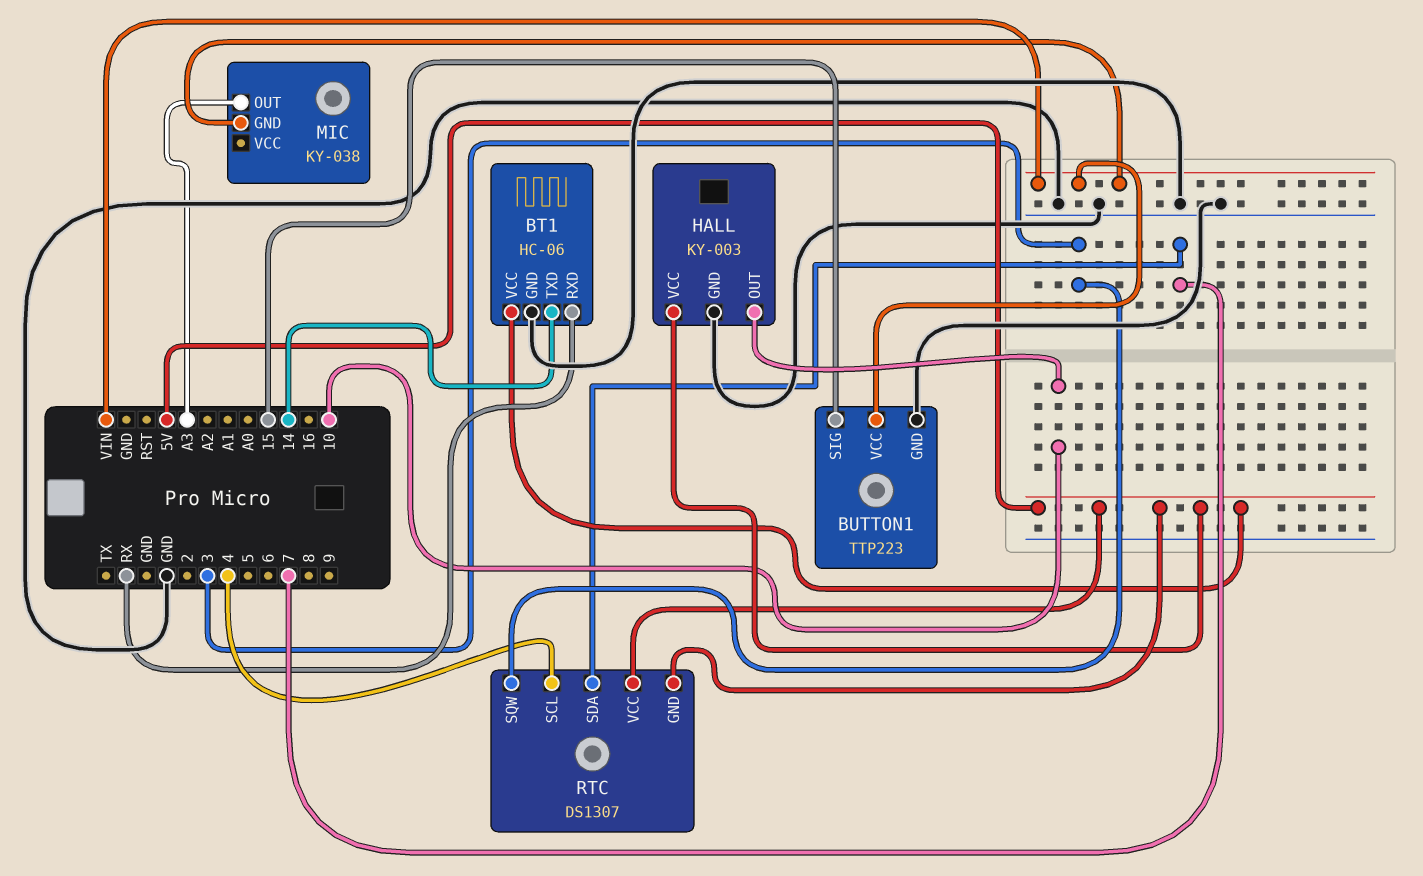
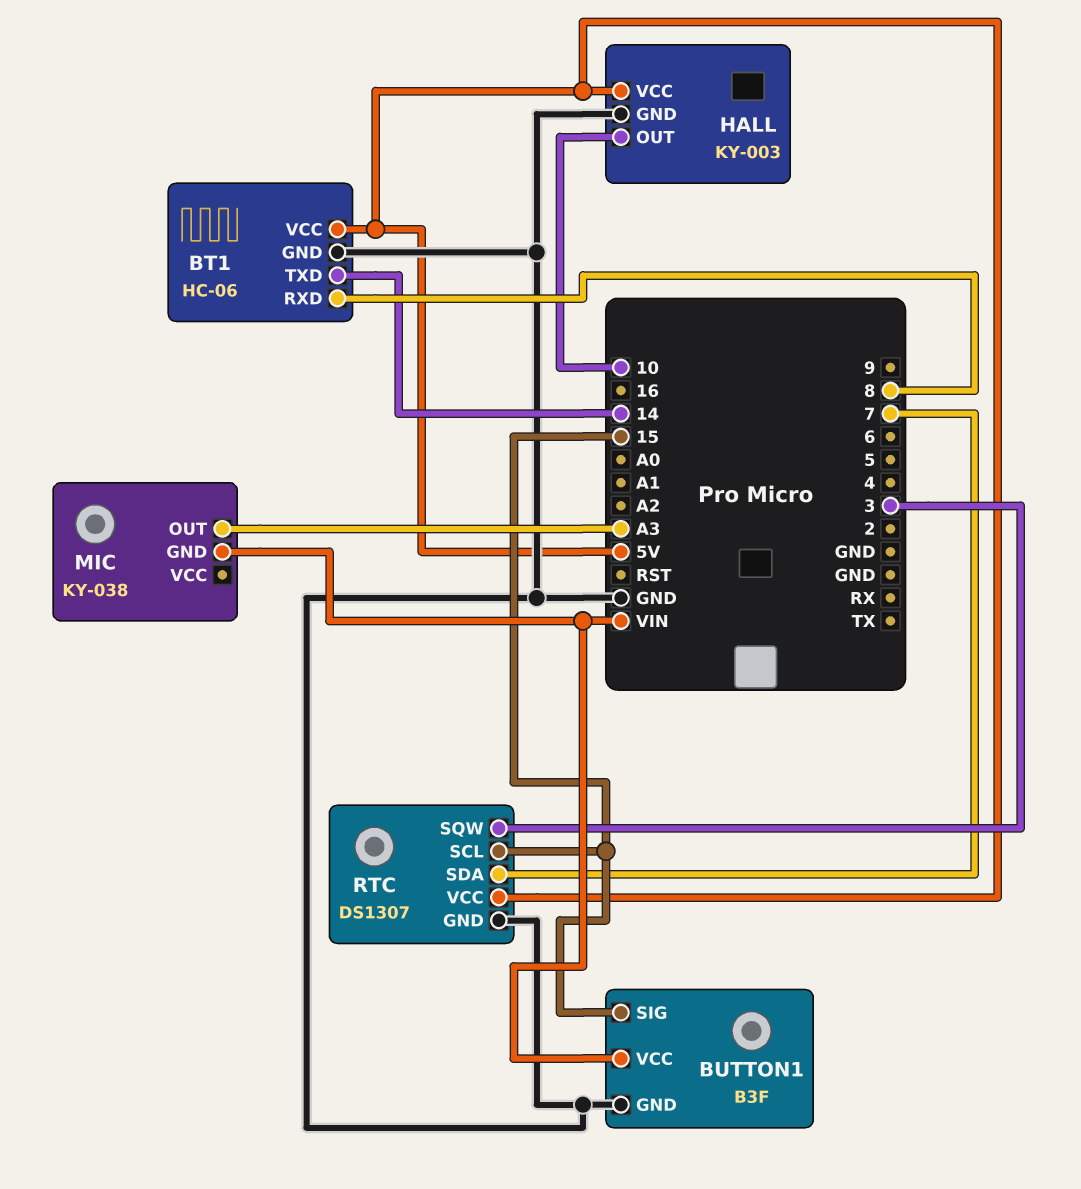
BT1 pin RXD: RX -> 8
BUTTON1: TTP223 -> B3F
RTC pin GND: 5V -> GND
RTC pin SCL: 4 -> 15

